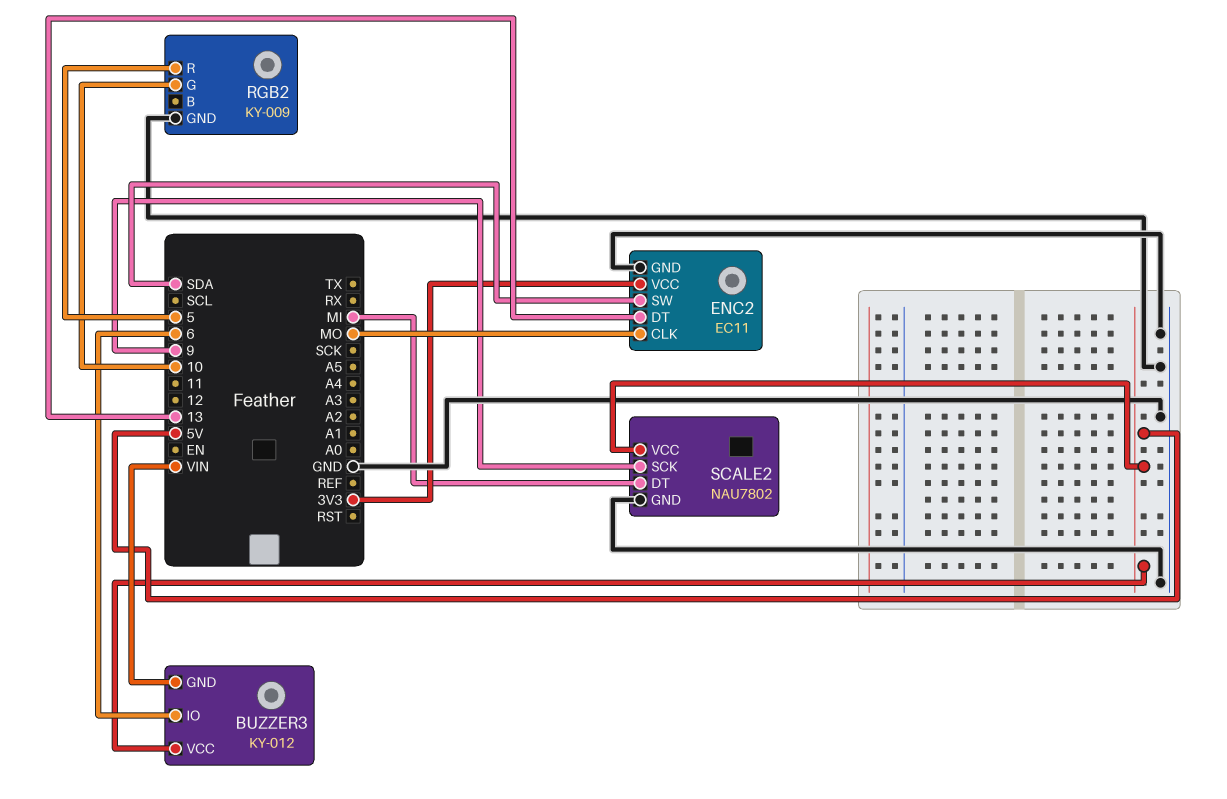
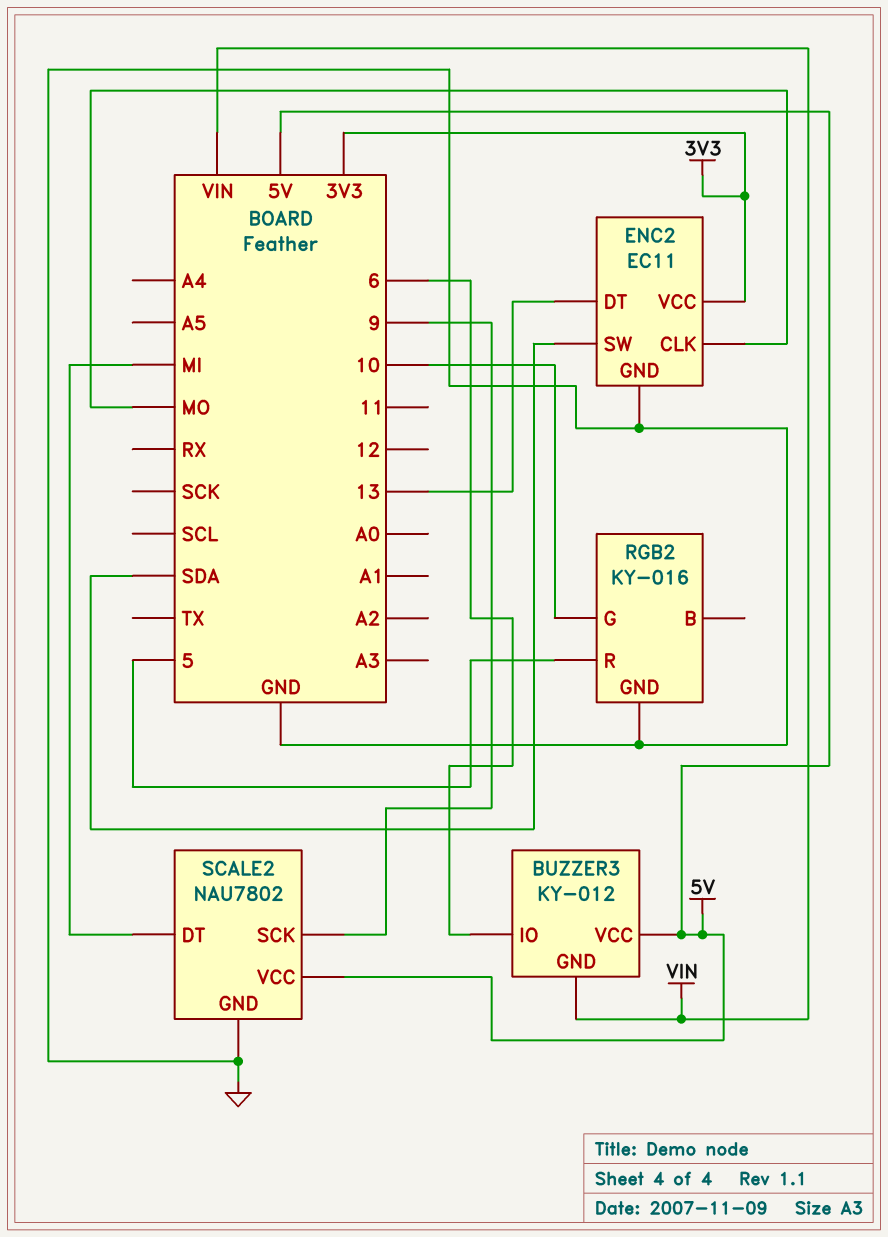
RGB2: KY-009 -> KY-016

